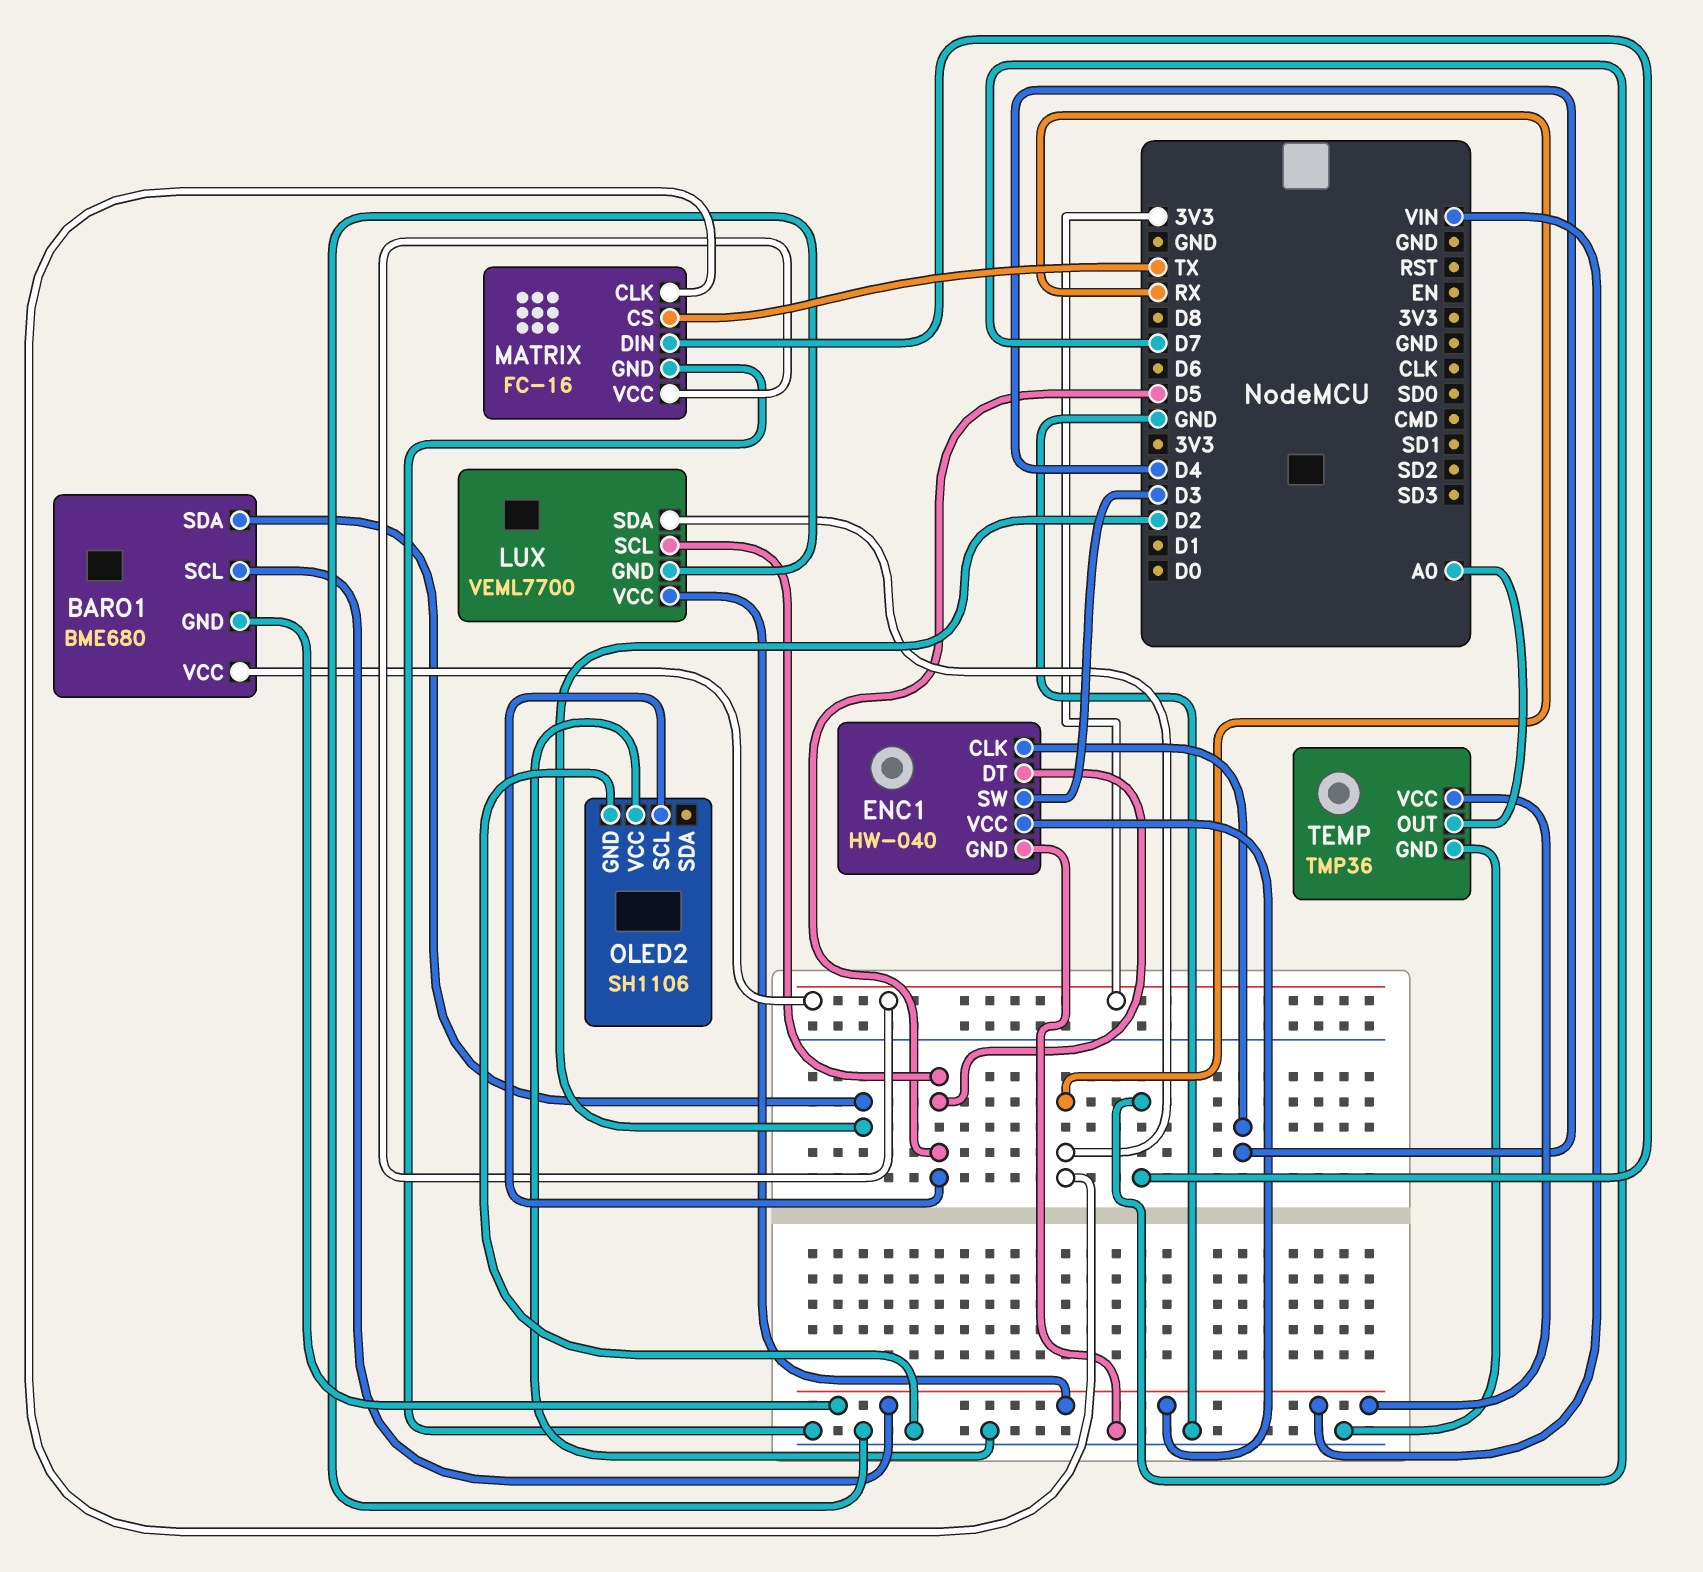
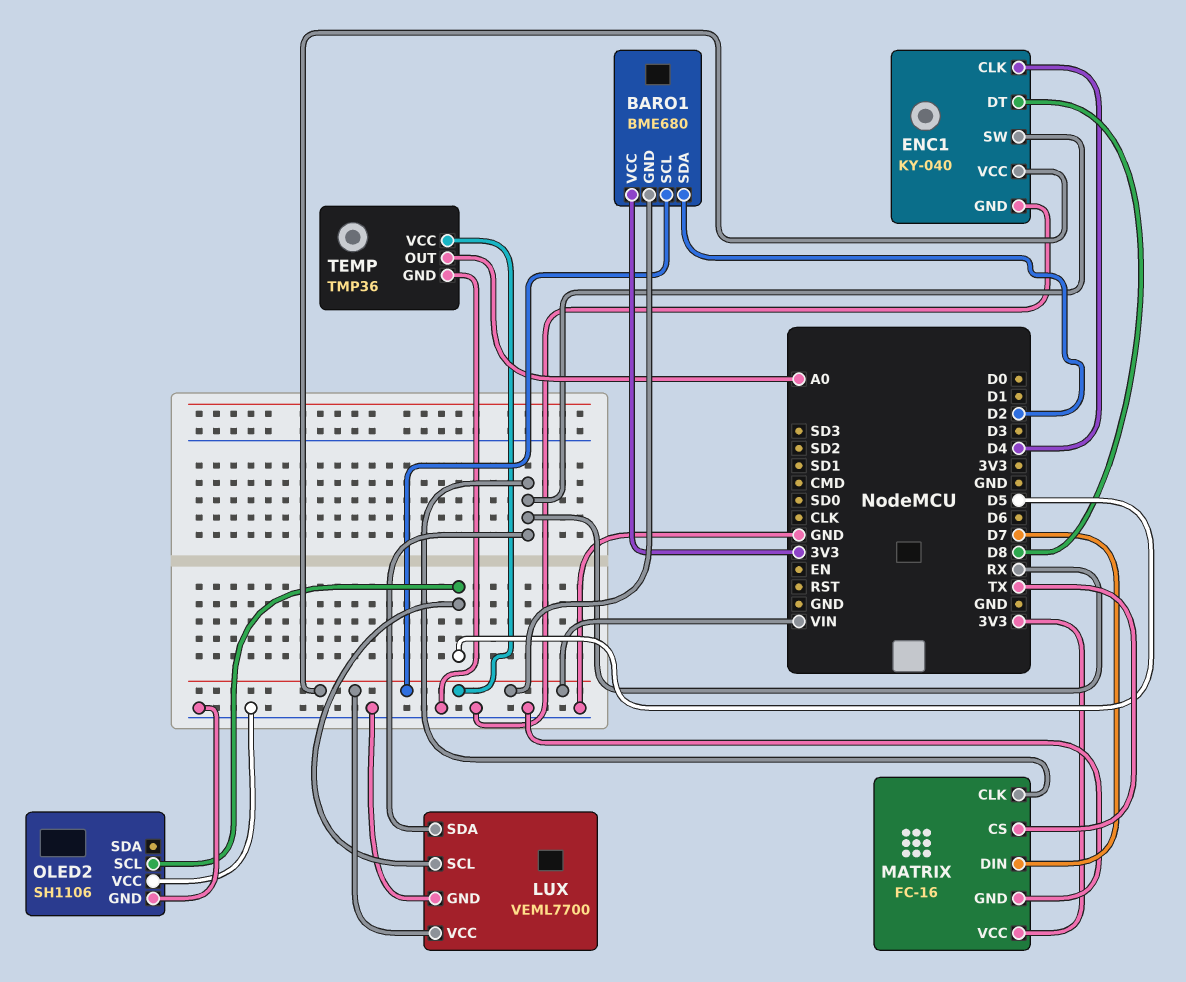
ENC1: HW-040 -> KY-040
ENC1 pin DT: D5 -> D8
ENC1 pin SW: D3 -> RX

